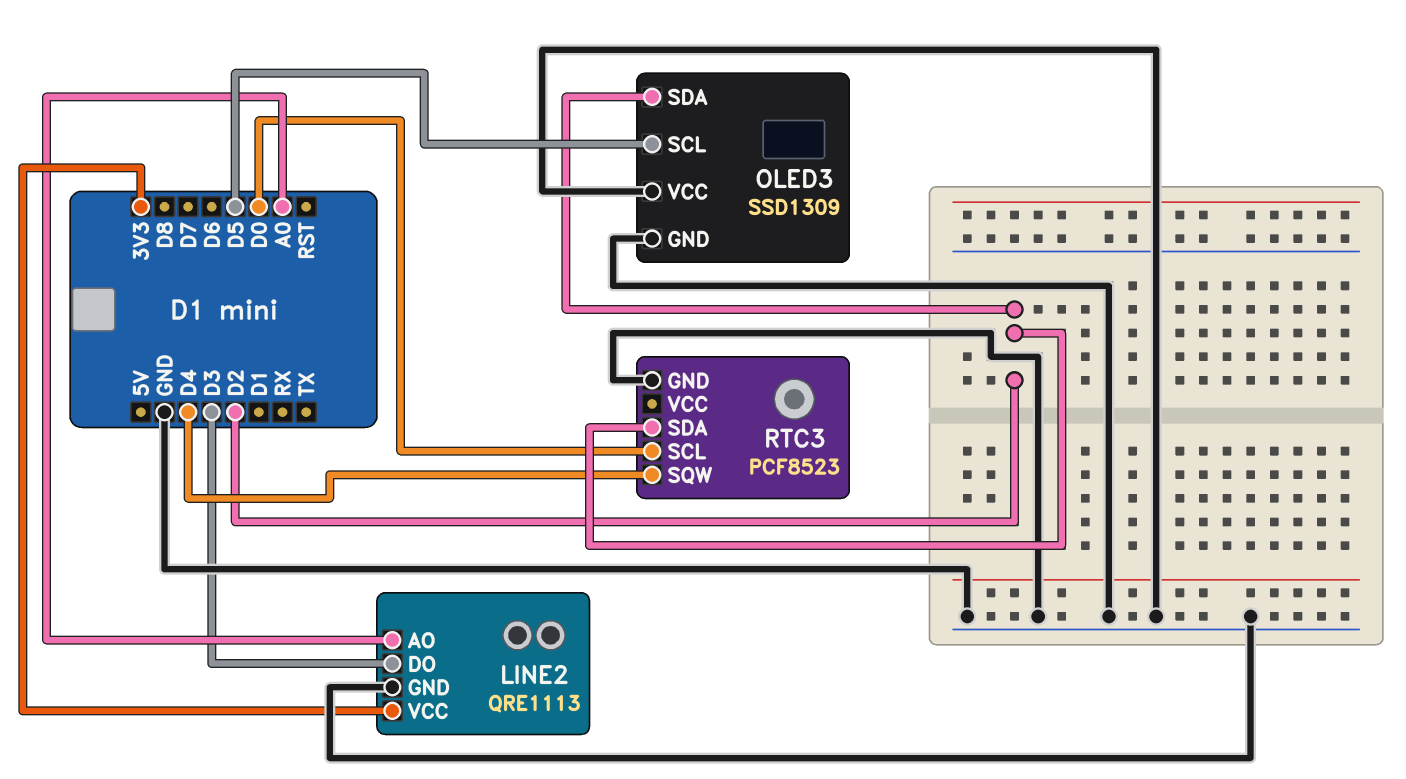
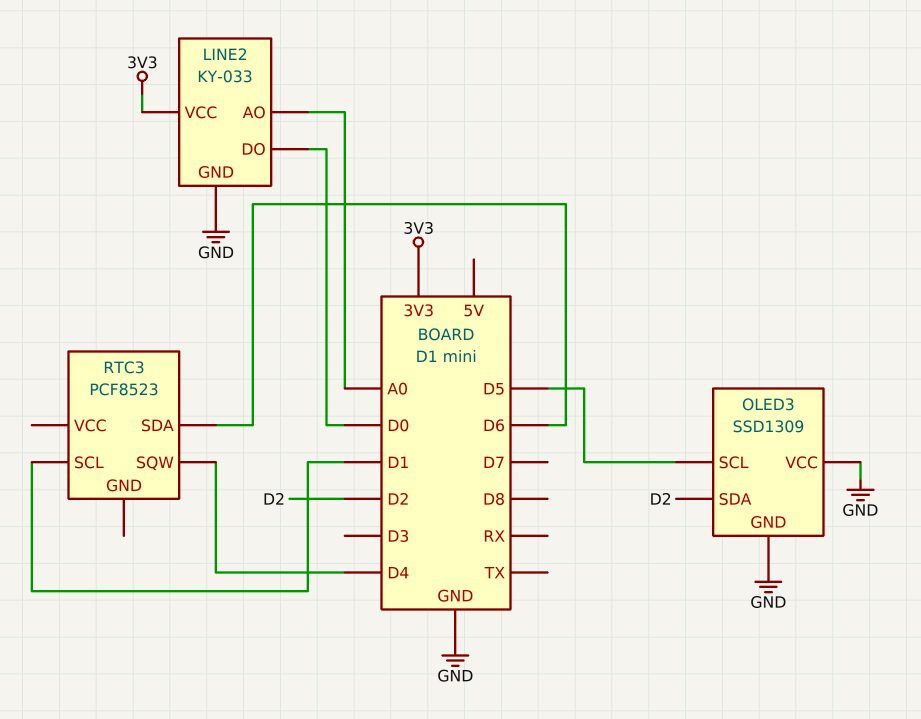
LINE2: QRE1113 -> KY-033
LINE2 pin DO: D3 -> D0
RTC3 pin GND: GND -> none
RTC3 pin SCL: D0 -> D1
RTC3 pin SDA: D2 -> D6

